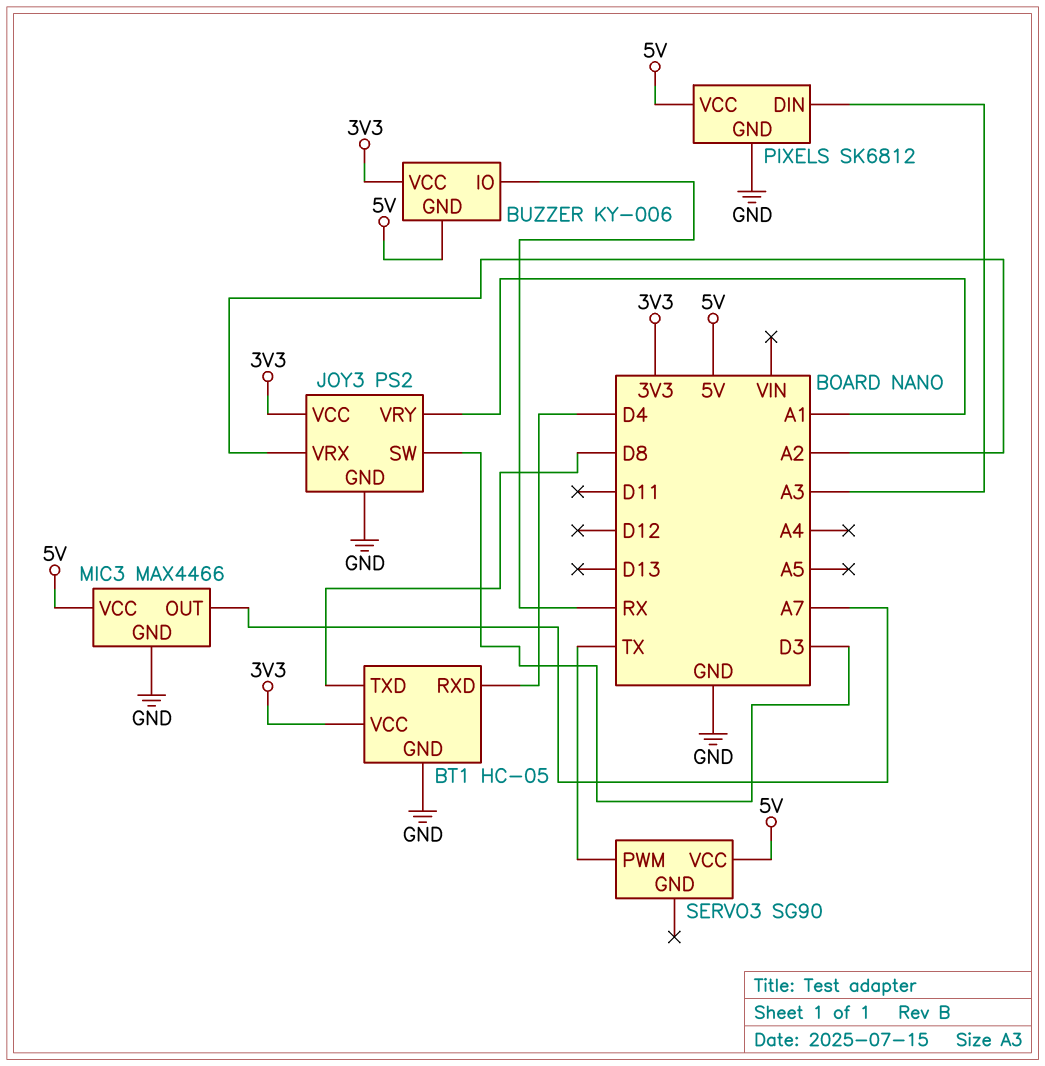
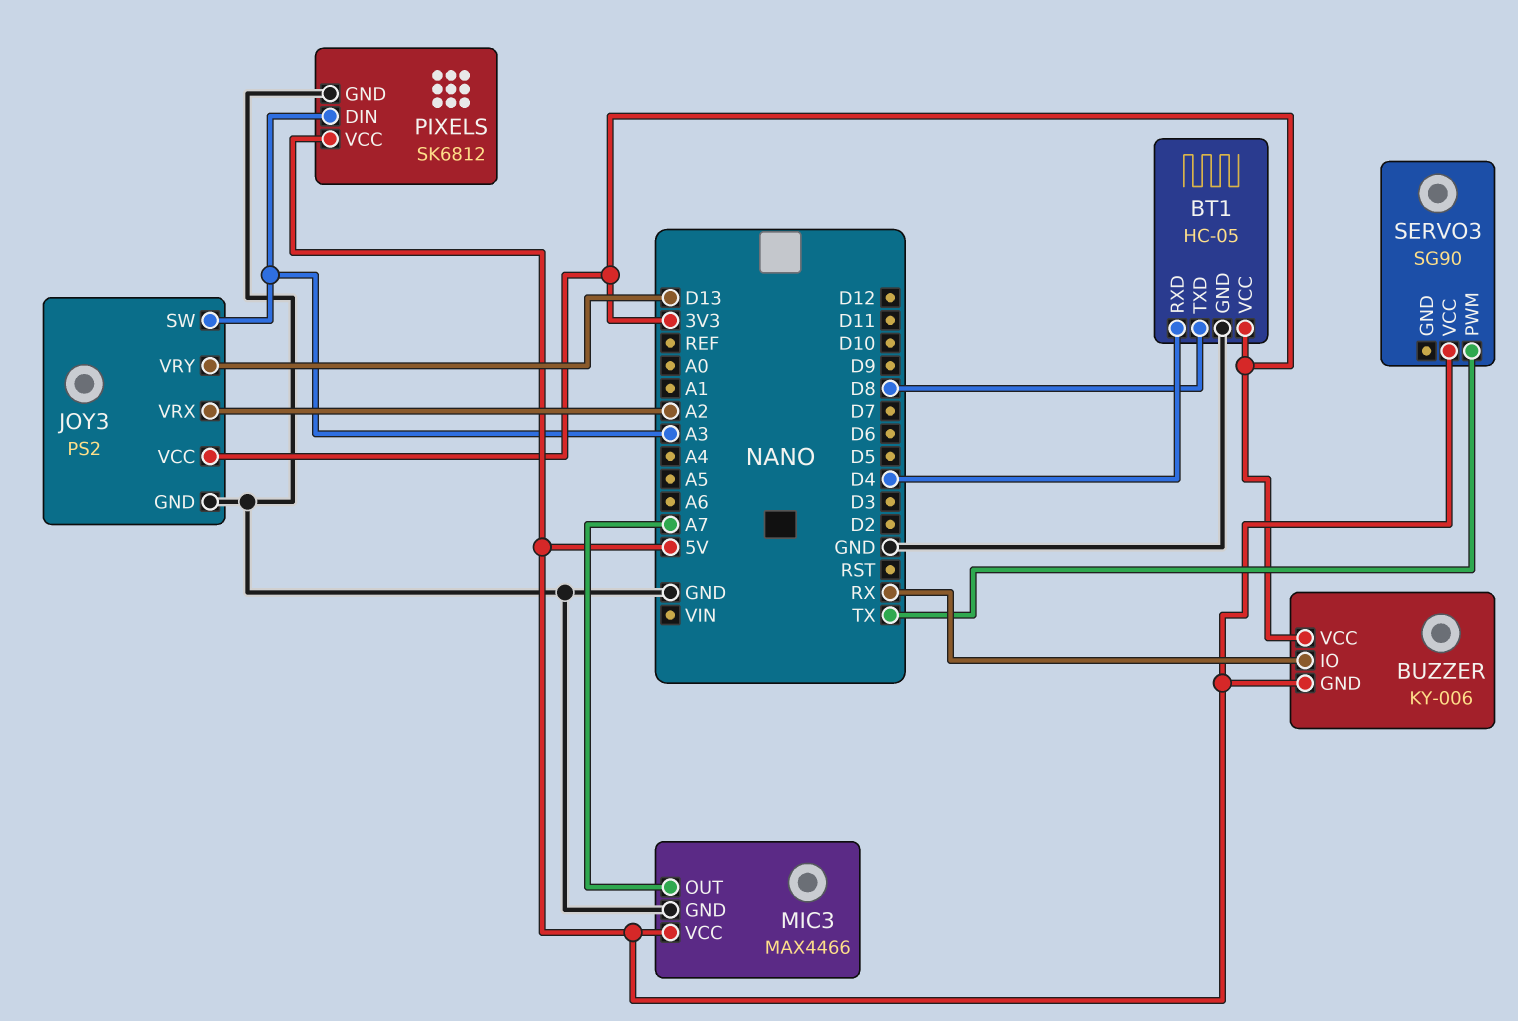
JOY3 pin SW: D3 -> A3
JOY3 pin VRY: A1 -> D13

